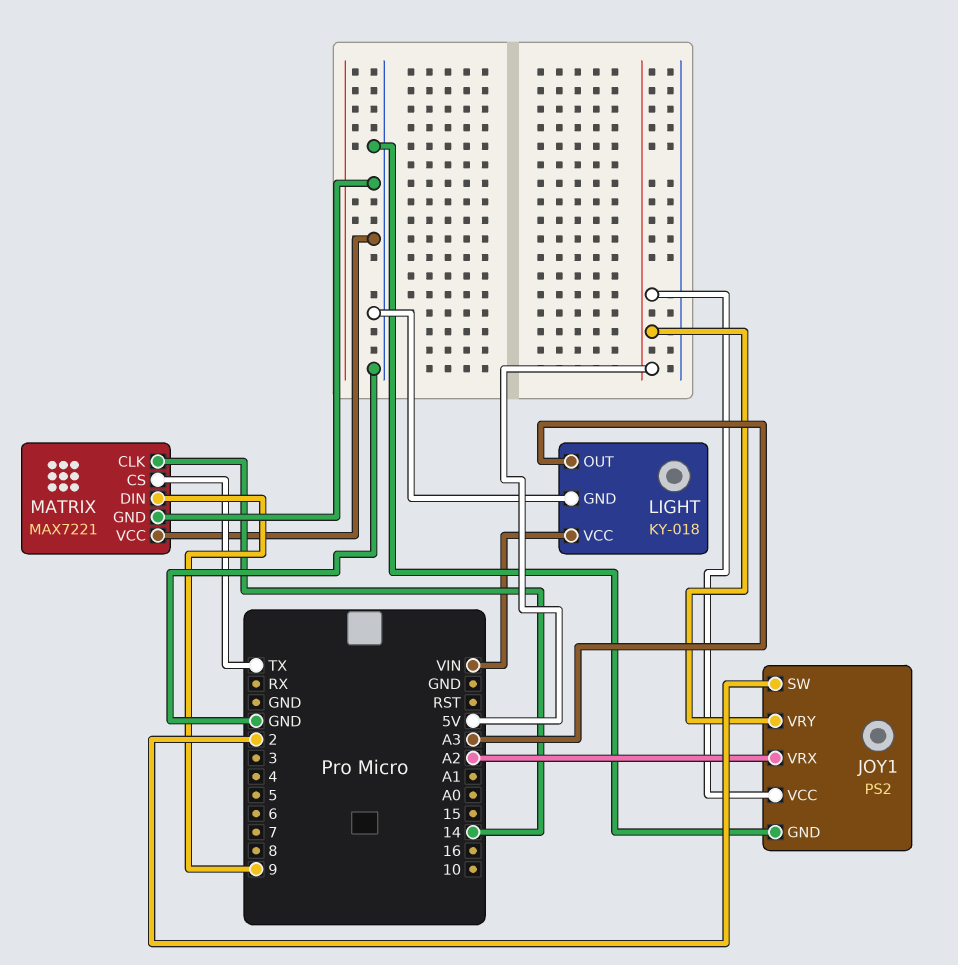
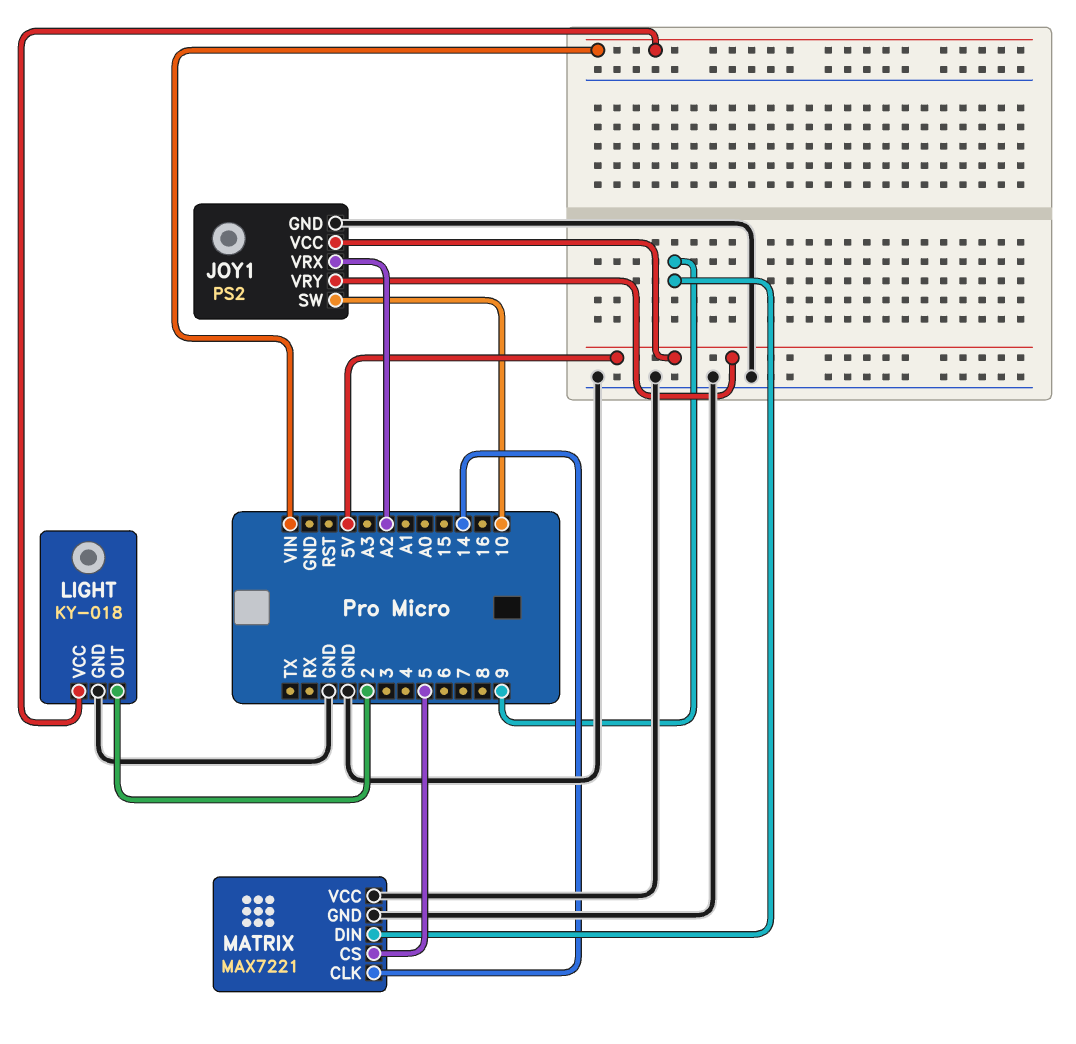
JOY1 pin SW: 2 -> 10
LIGHT pin OUT: A3 -> 2
MATRIX pin CS: TX -> 5

